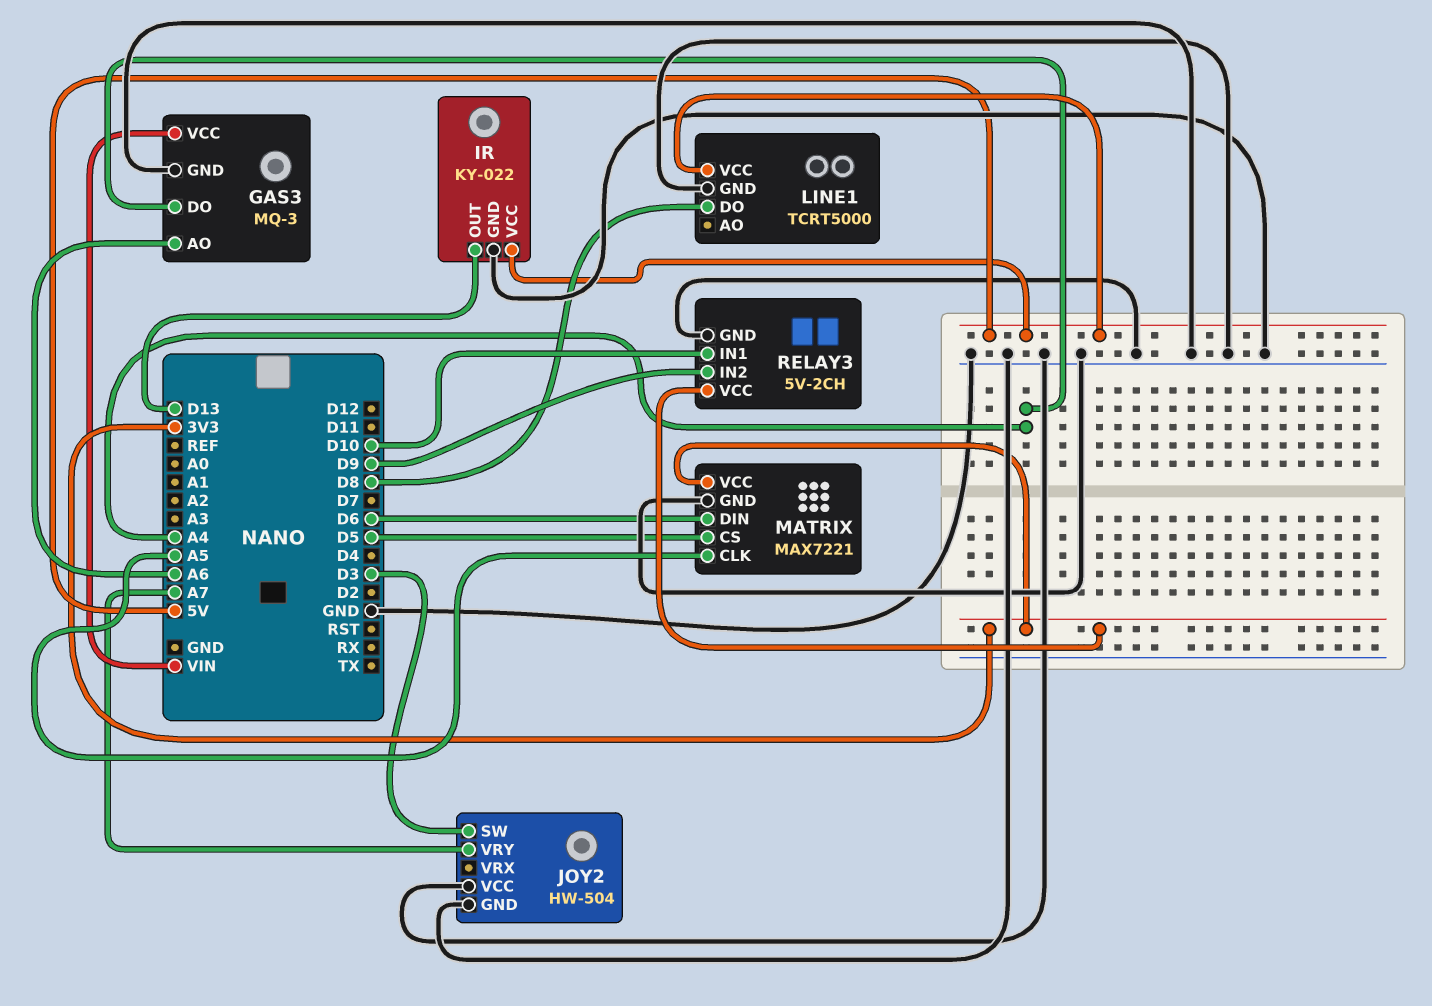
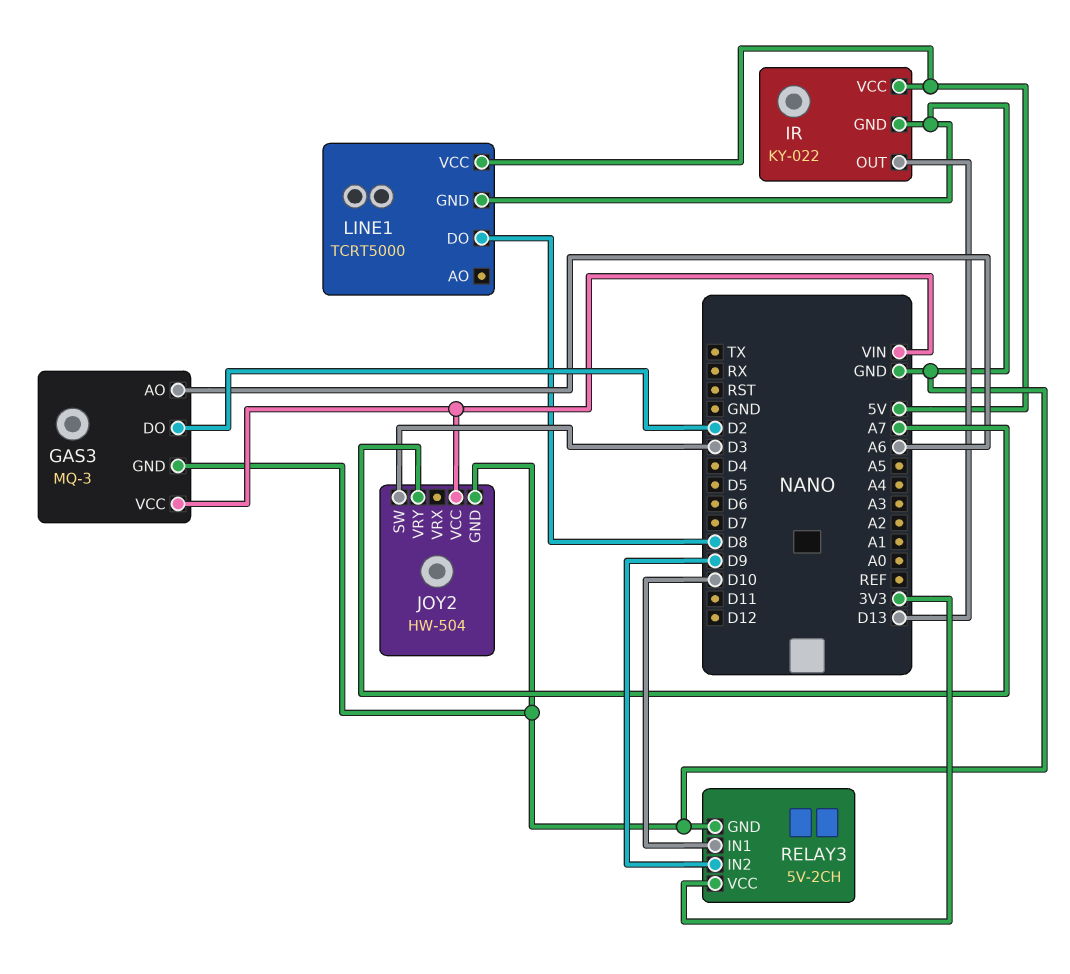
GAS3 pin DO: A4 -> D2
JOY2 pin VCC: GND -> VIN
MATRIX: MAX7221 -> none
MATRIX pin CLK: A5 -> none
MATRIX pin CS: D5 -> none
MATRIX pin DIN: D6 -> none
MATRIX pin GND: GND -> none
MATRIX pin VCC: 3V3 -> none

